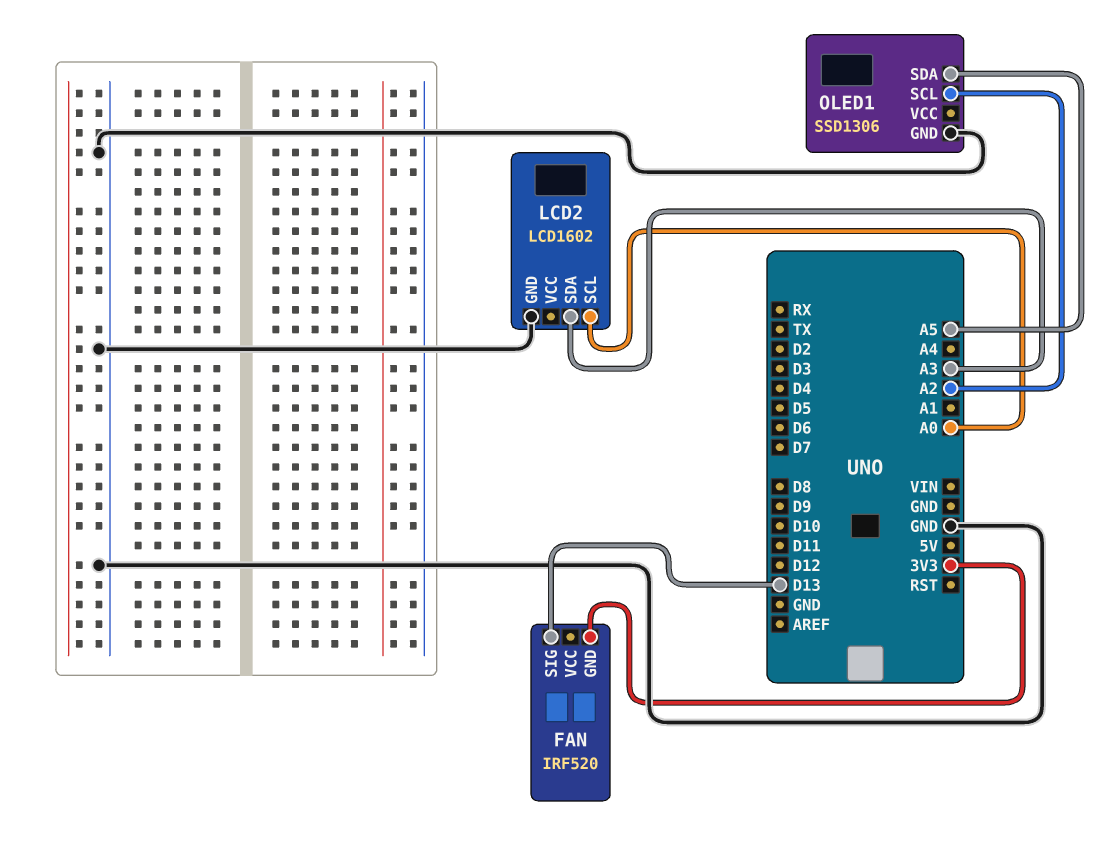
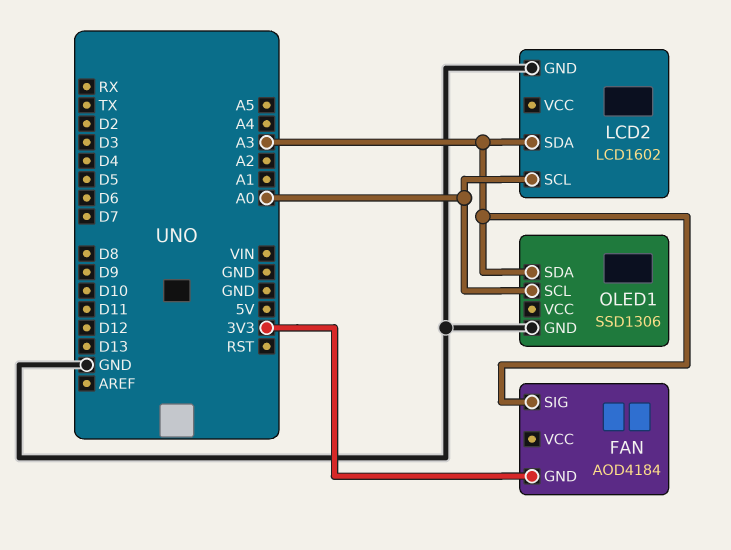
FAN: IRF520 -> AOD4184
FAN pin SIG: D13 -> A3
OLED1 pin SCL: A2 -> A0
OLED1 pin SDA: A5 -> A3

